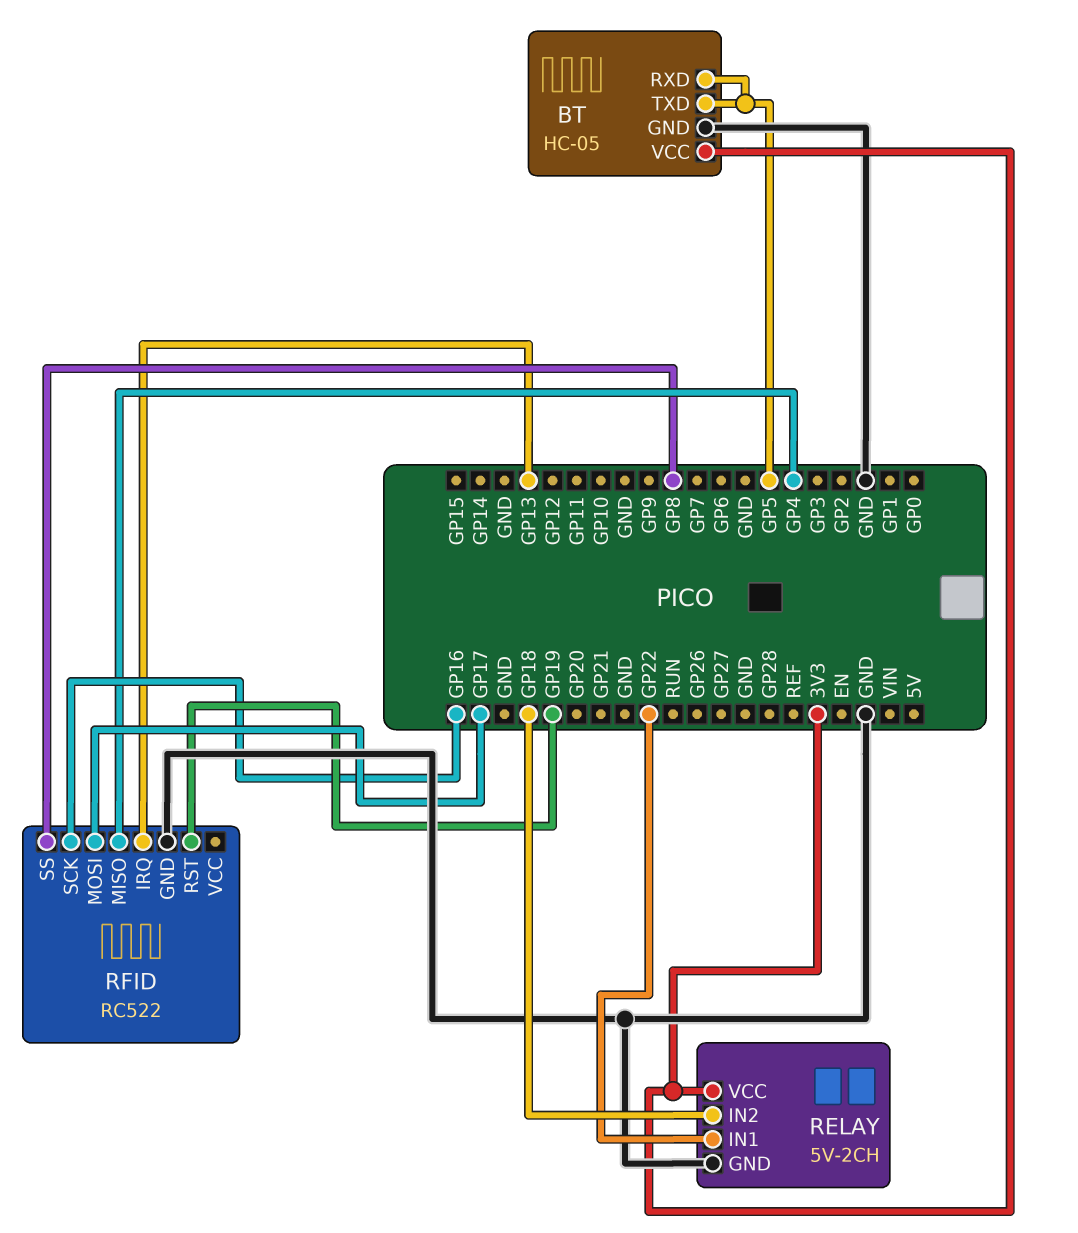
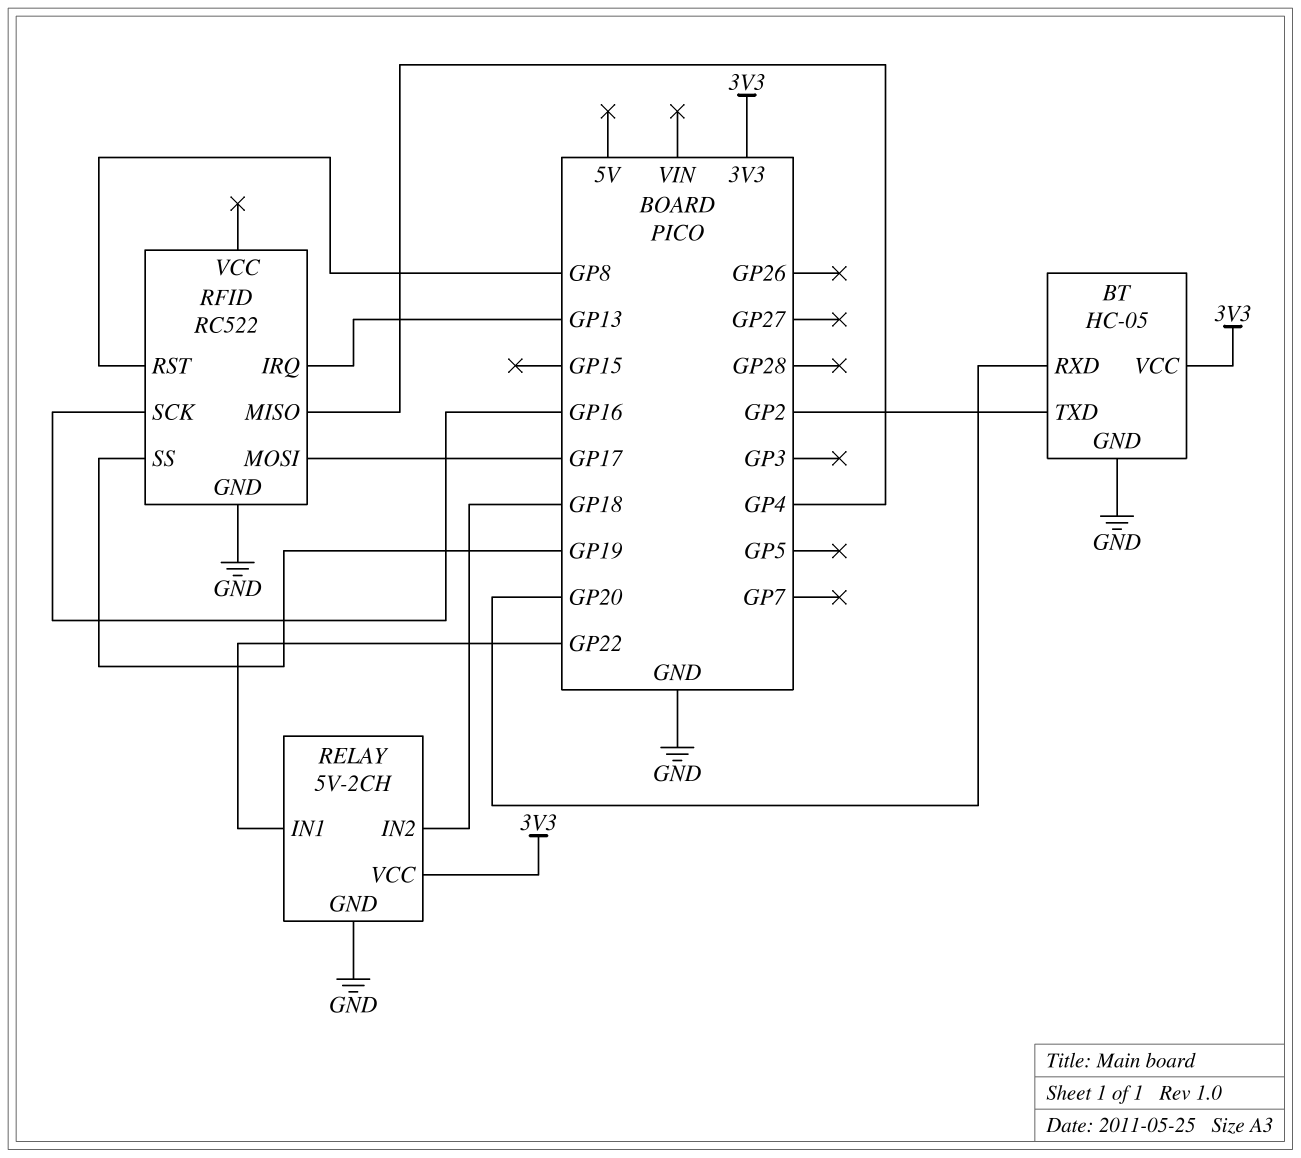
BT pin RXD: GP5 -> GP20
BT pin TXD: GP5 -> GP2
RFID pin RST: GP19 -> GP8
RFID pin SS: GP8 -> GP19

